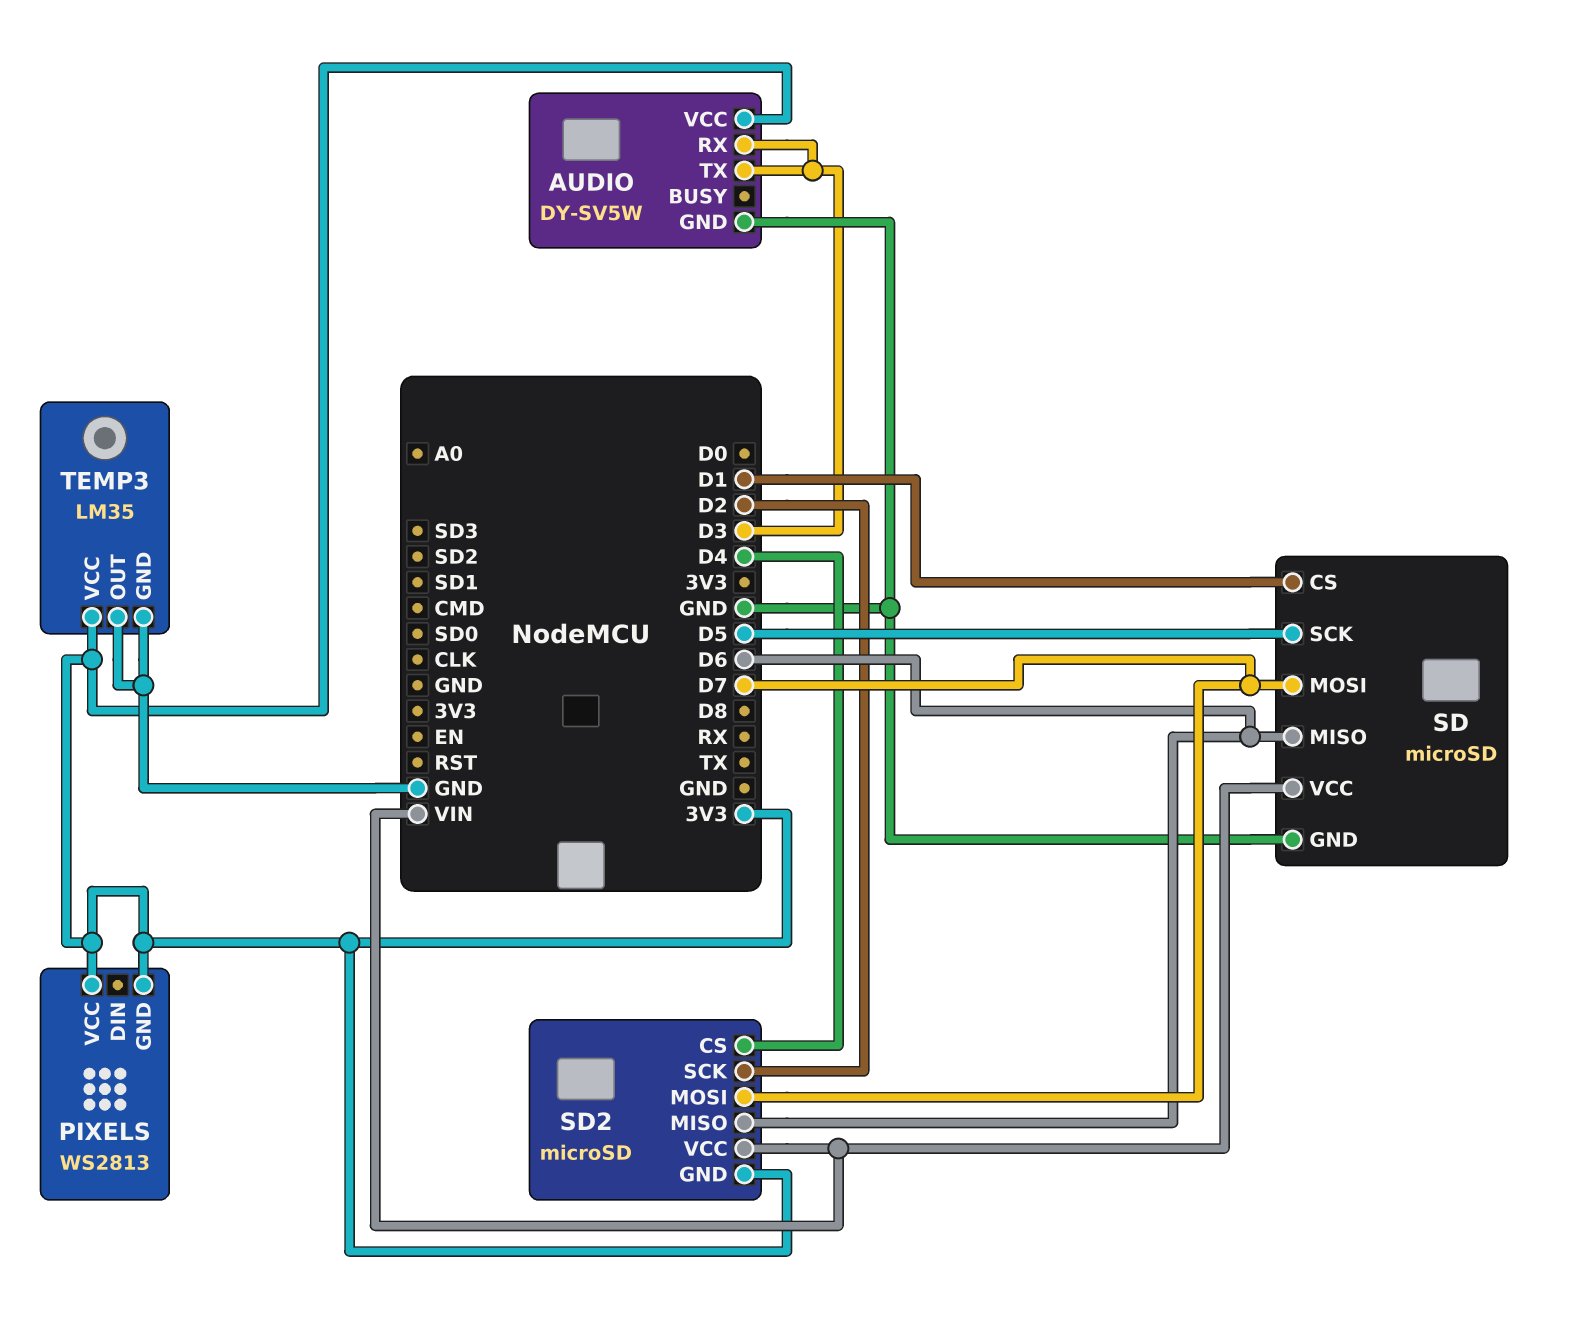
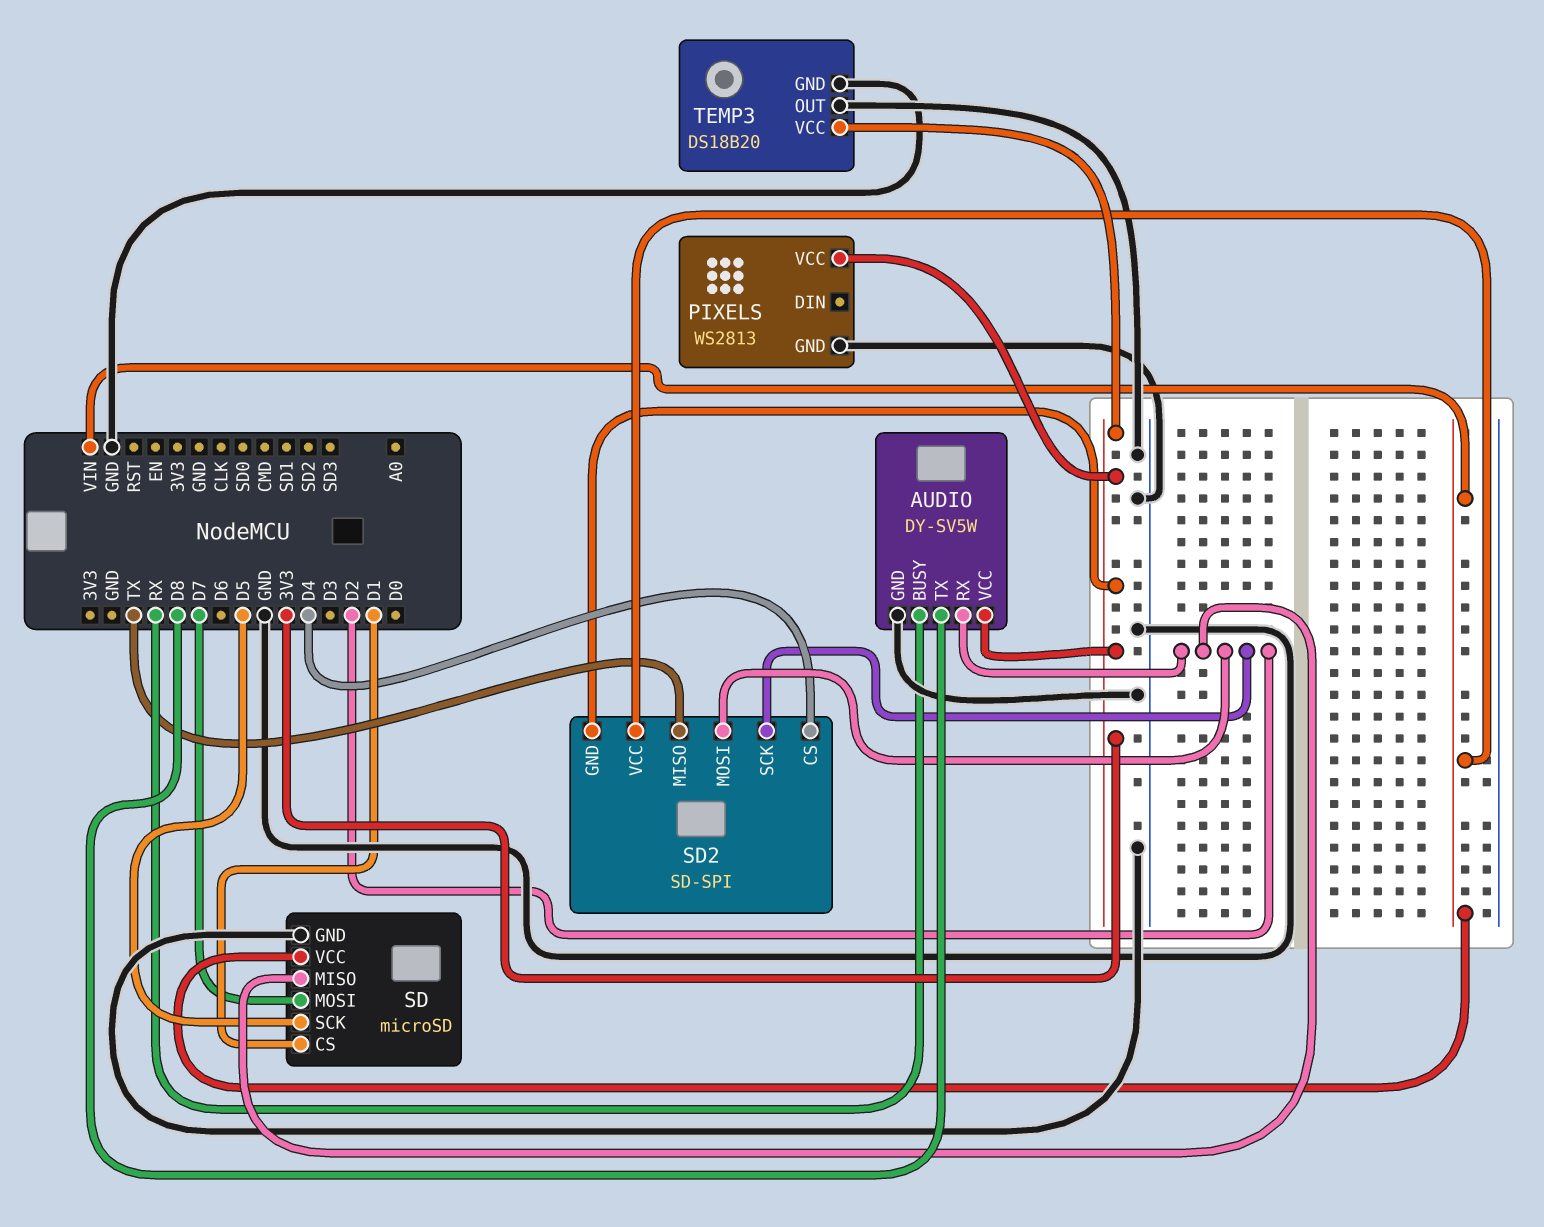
AUDIO pin BUSY: none -> RX
AUDIO pin RX: D3 -> D2
AUDIO pin TX: D3 -> D8
PIXELS pin GND: 3V3 -> GND
SD pin MISO: D6 -> D2
SD2: microSD -> SD-SPI
SD2 pin MISO: D6 -> TX
SD2 pin MOSI: D7 -> D2
TEMP3: LM35 -> DS18B20

